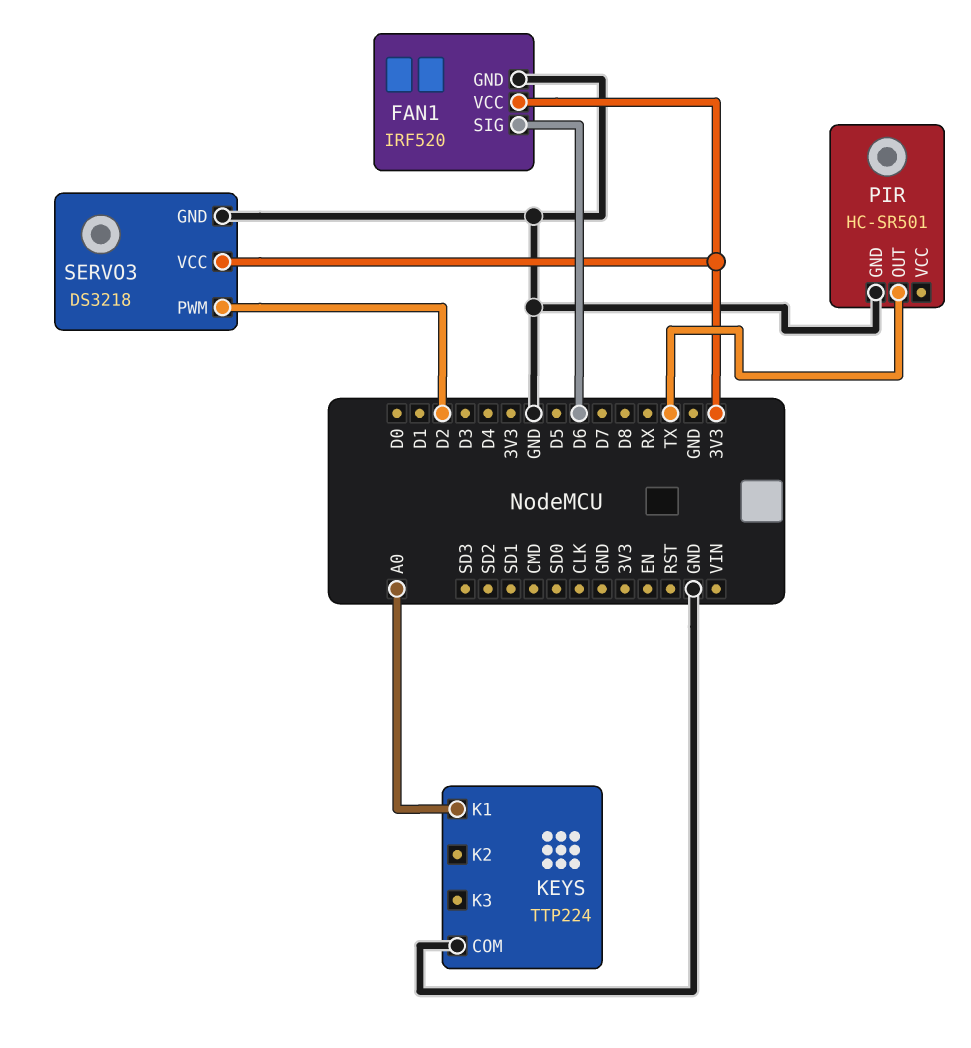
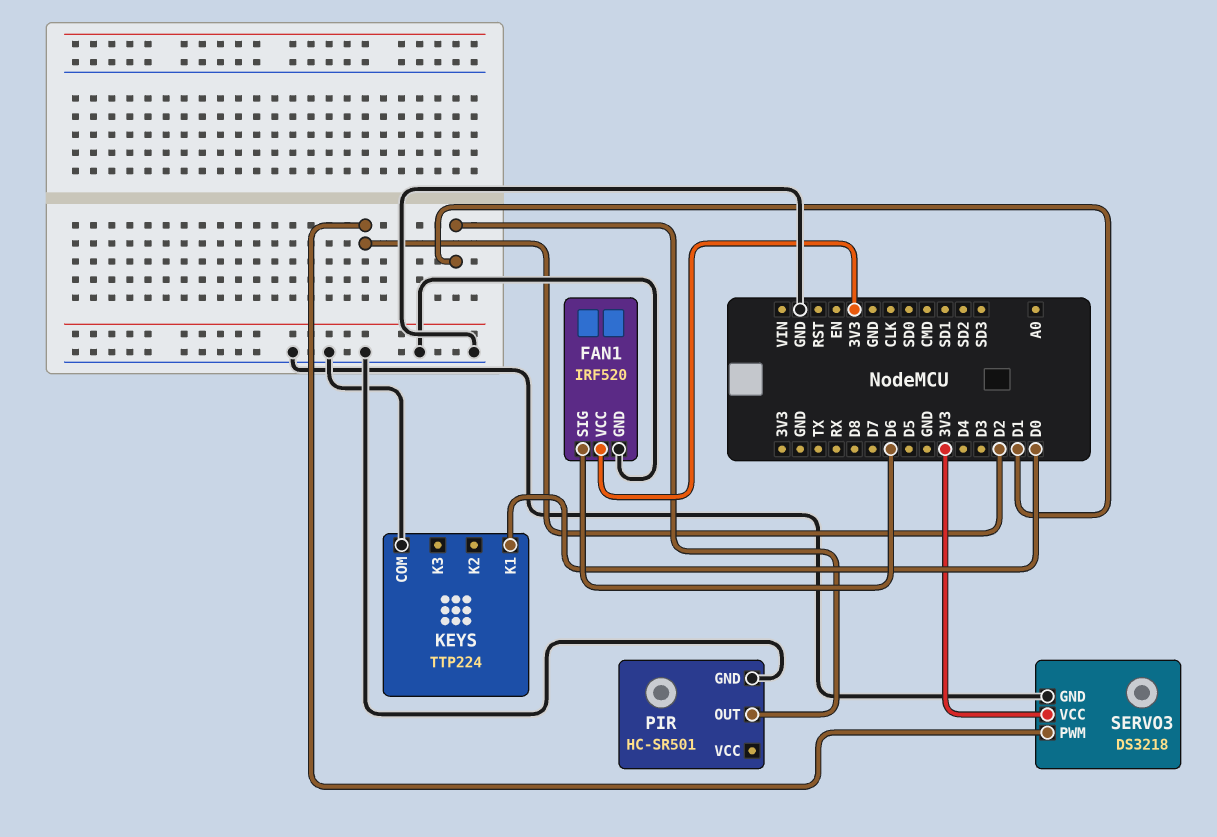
KEYS pin K1: A0 -> D0
PIR pin OUT: TX -> D1

